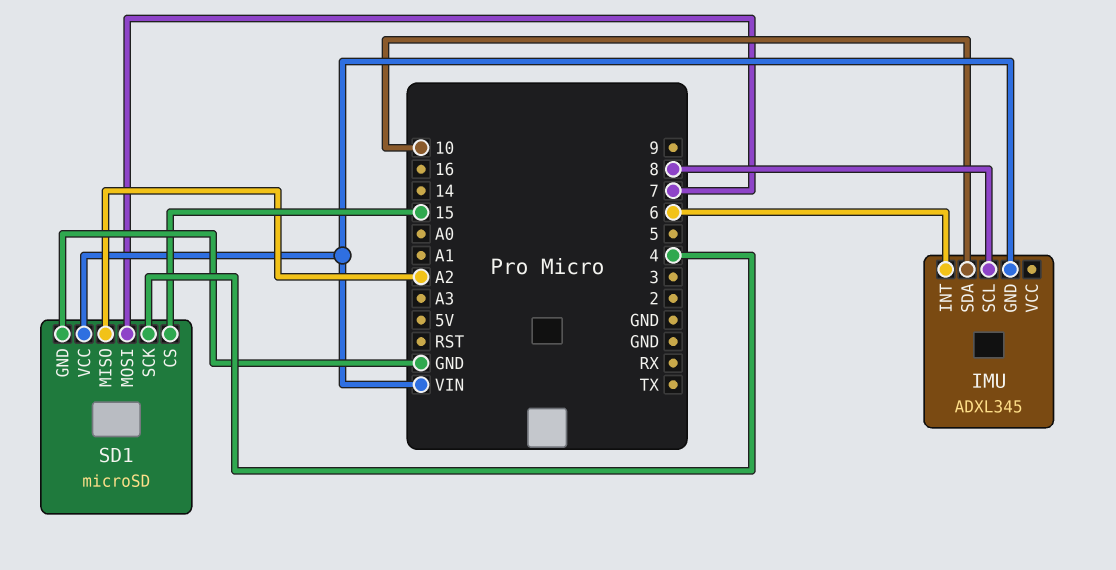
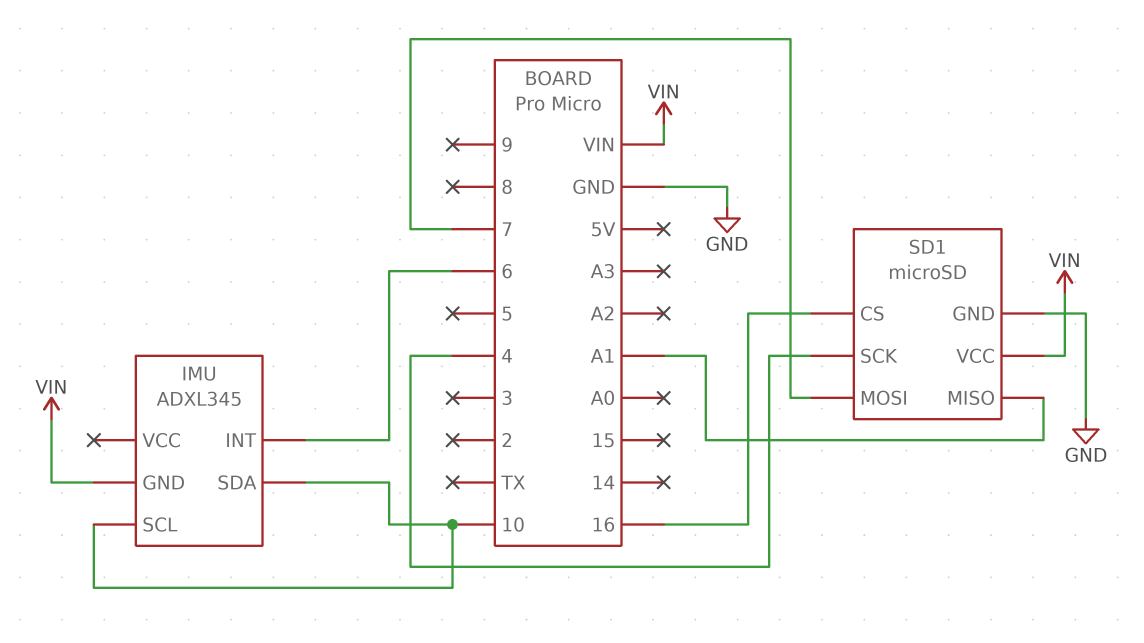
IMU pin SCL: 8 -> 10
SD1 pin CS: 15 -> 16
SD1 pin MISO: A2 -> A1

